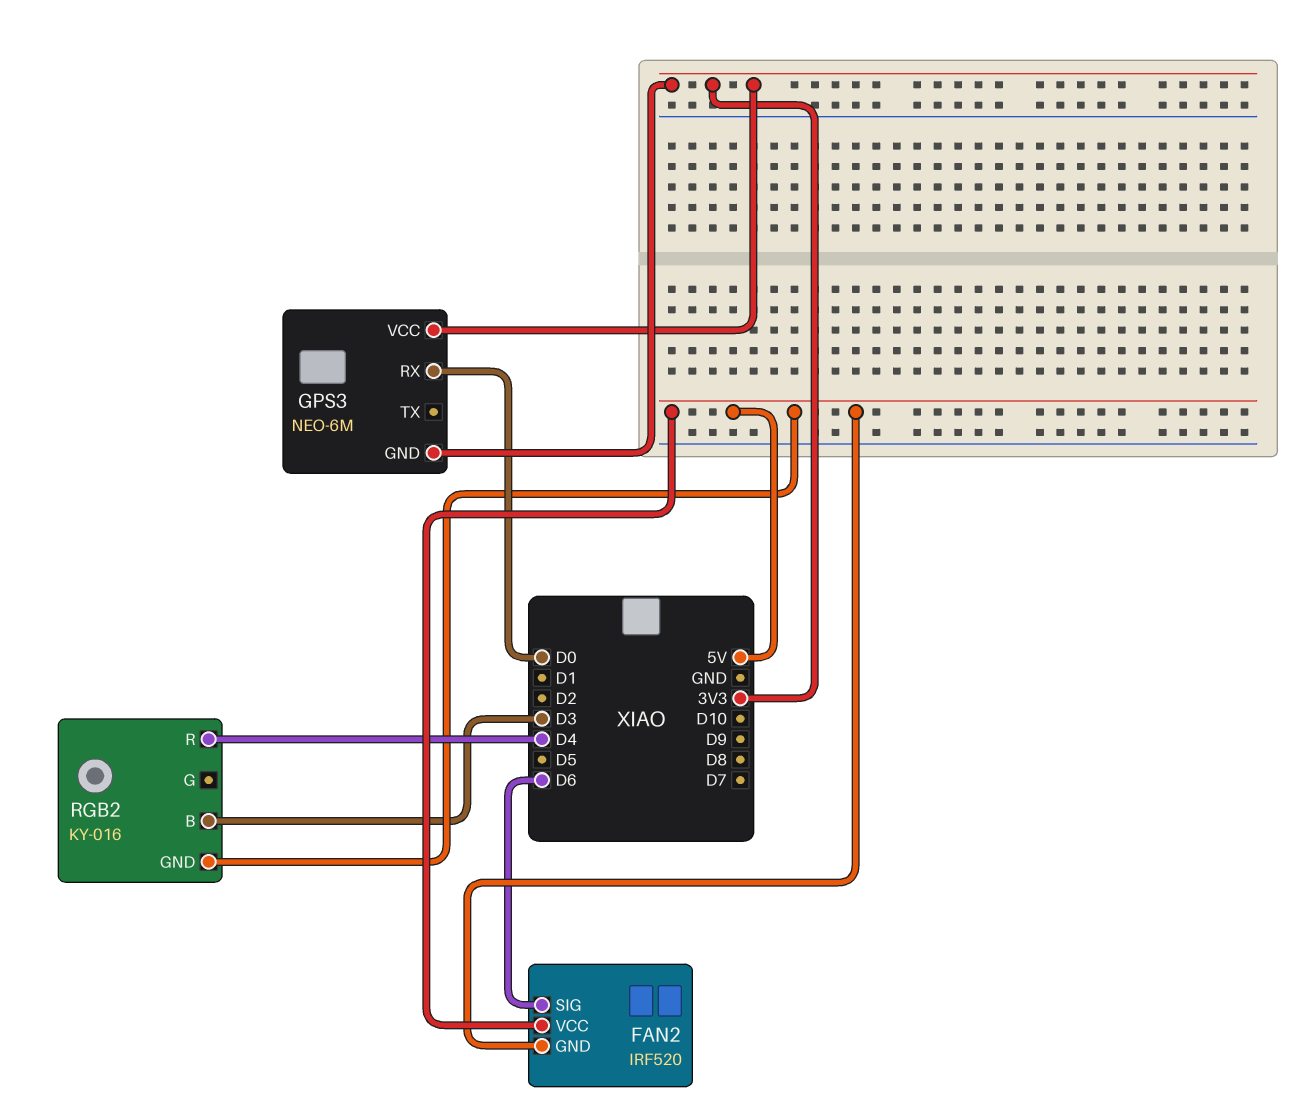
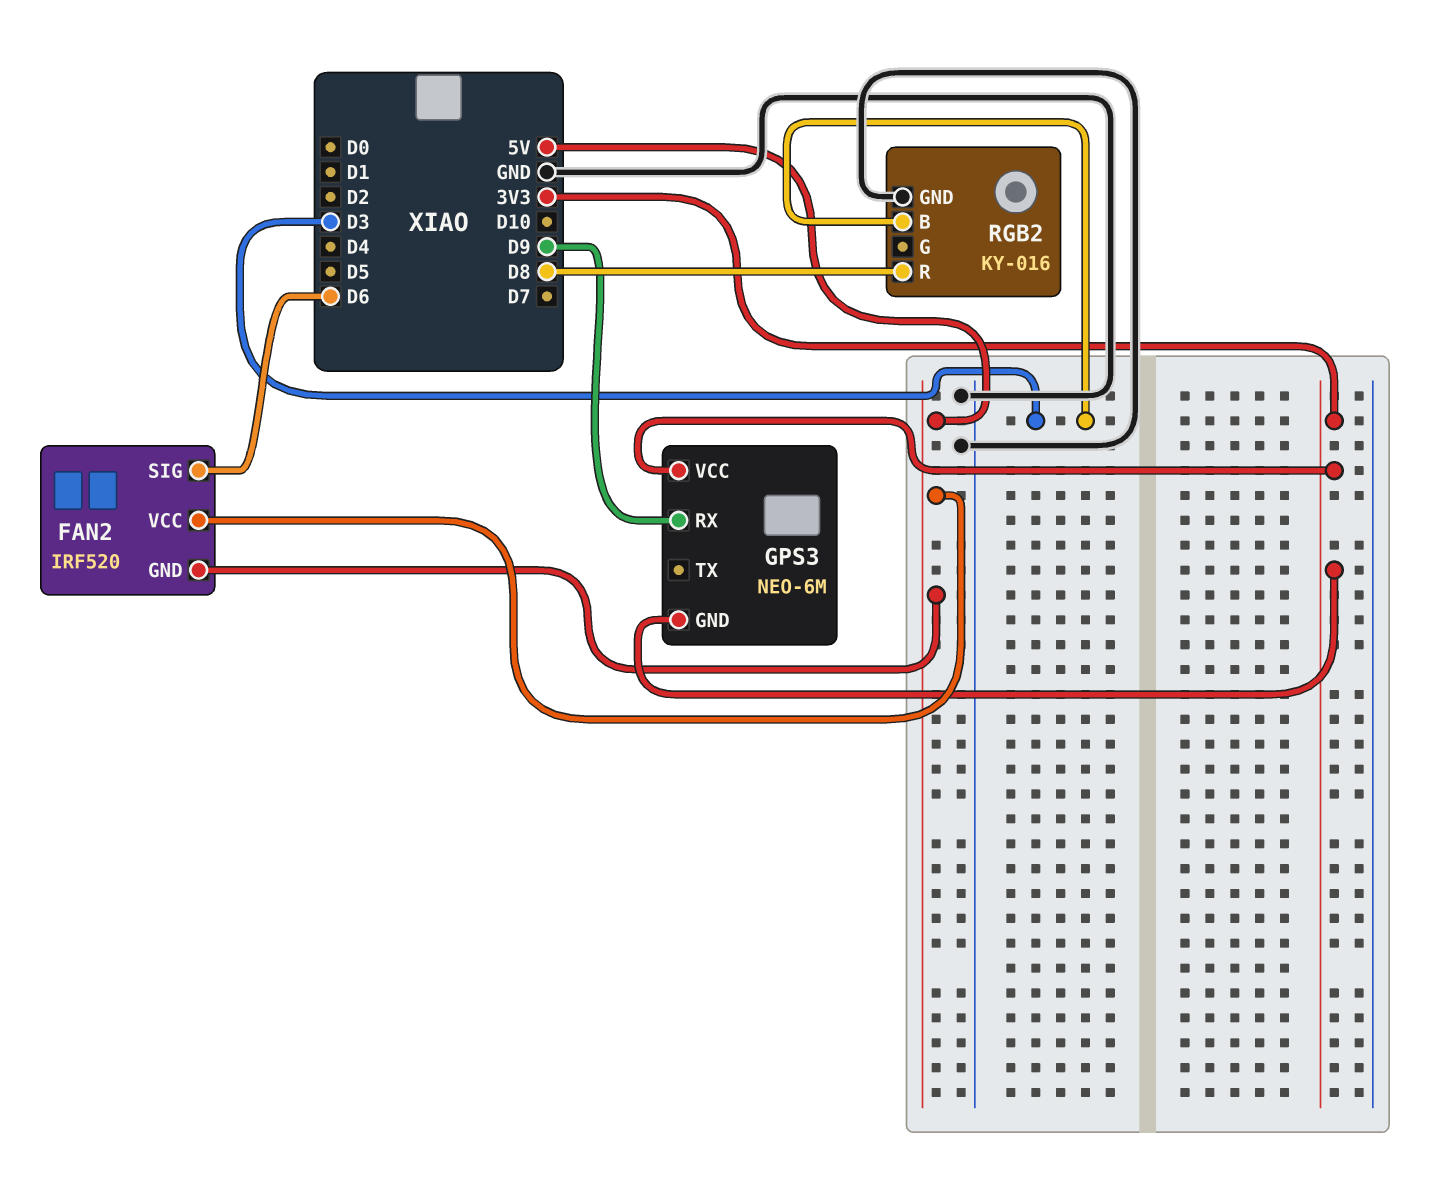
GPS3 pin RX: D0 -> D9
RGB2 pin GND: 5V -> GND
RGB2 pin R: D4 -> D8

